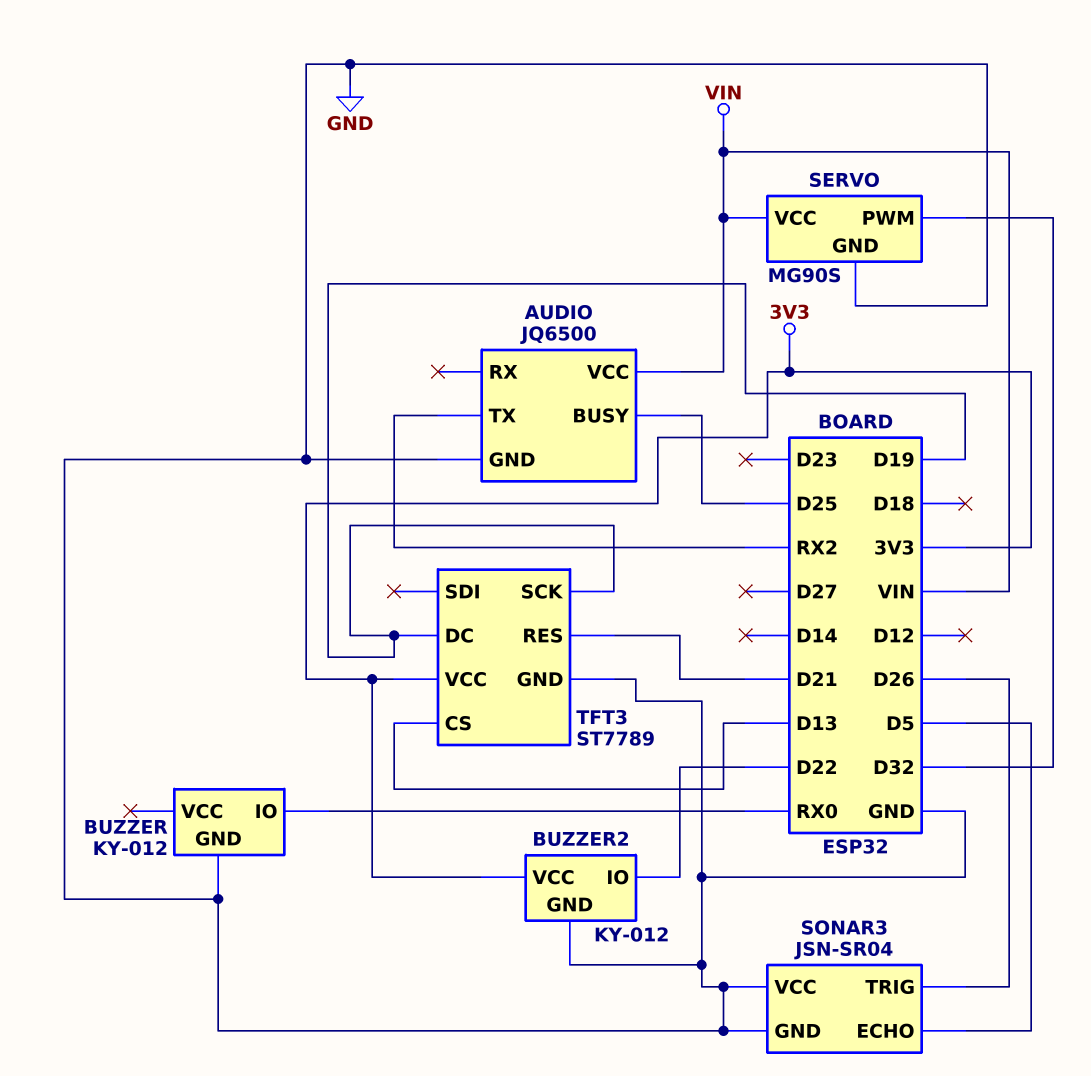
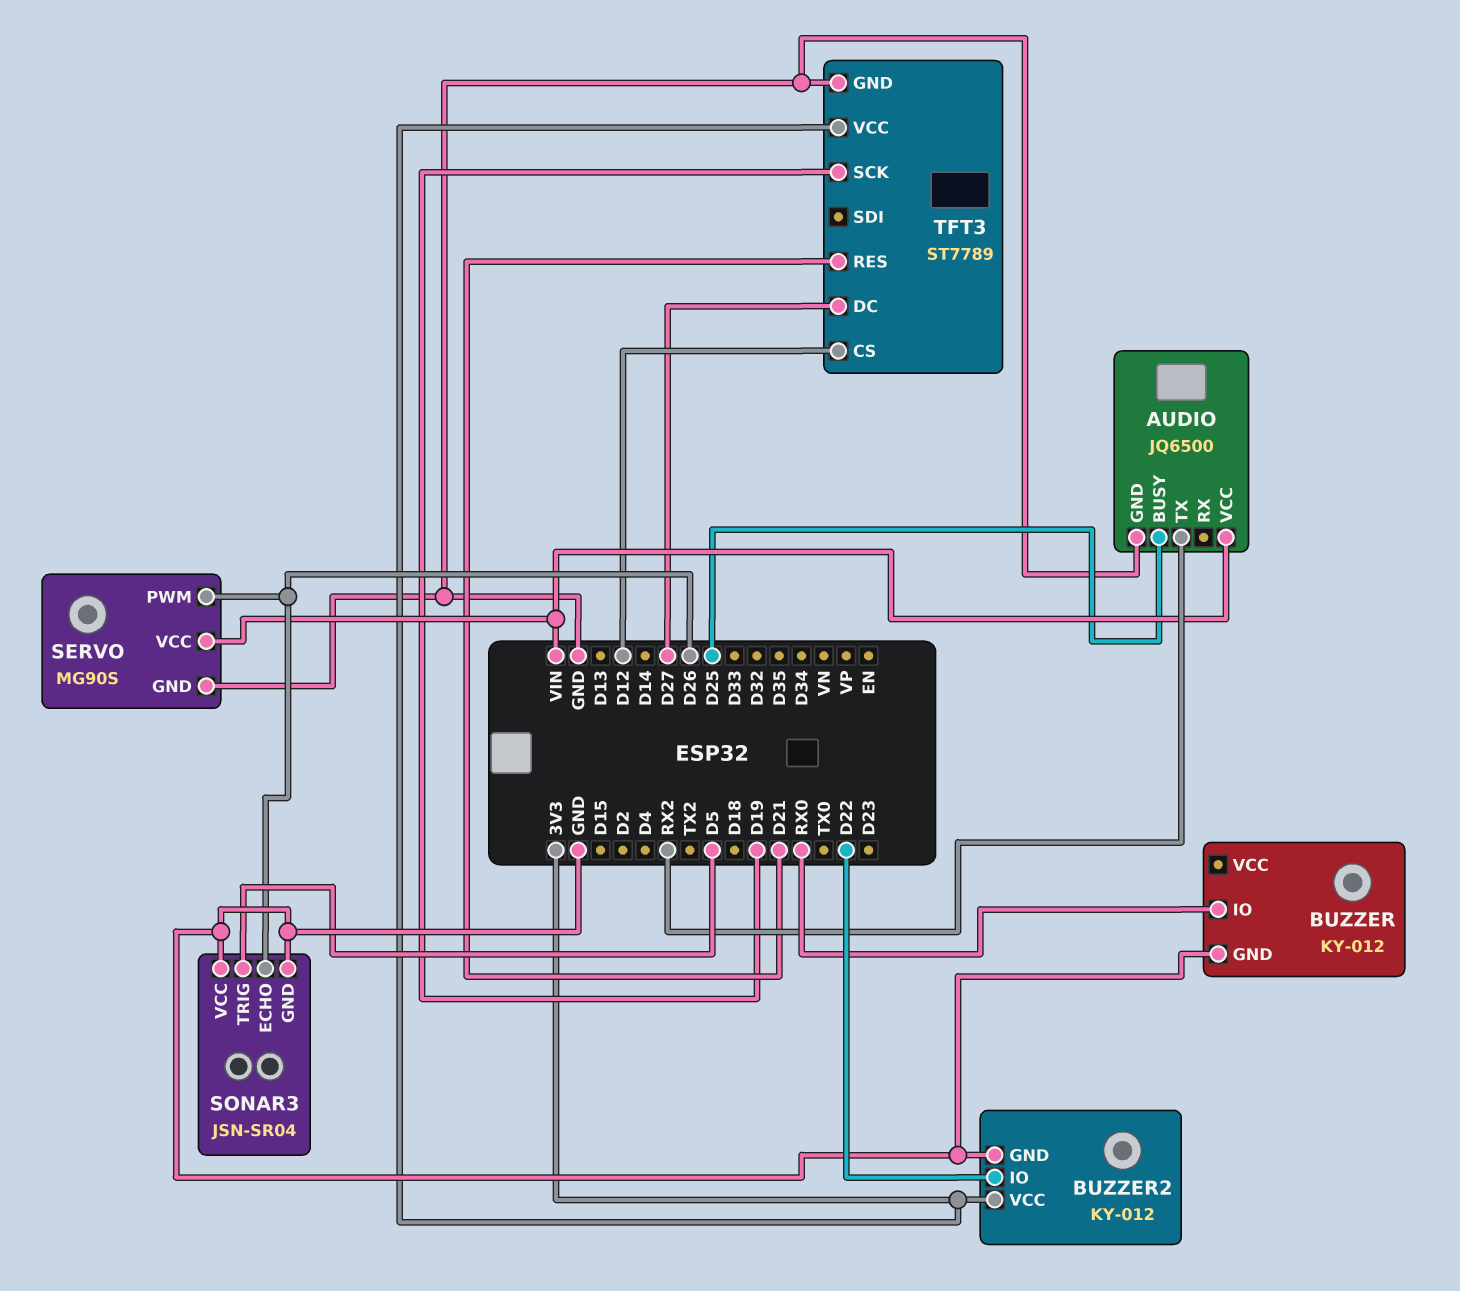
SERVO pin PWM: D32 -> D26
SONAR3 pin ECHO: D5 -> D26
SONAR3 pin TRIG: D26 -> D5
TFT3 pin CS: D13 -> D12
TFT3 pin DC: D19 -> D27

